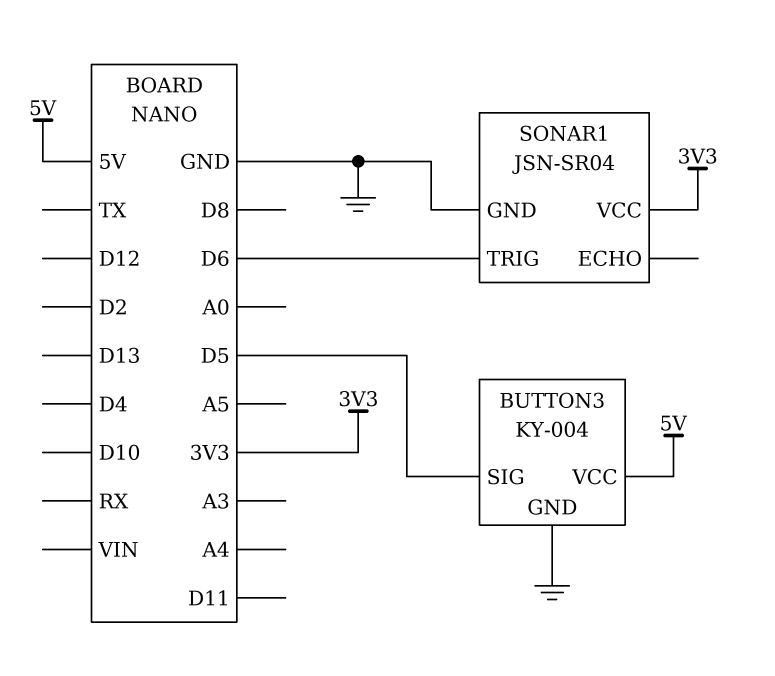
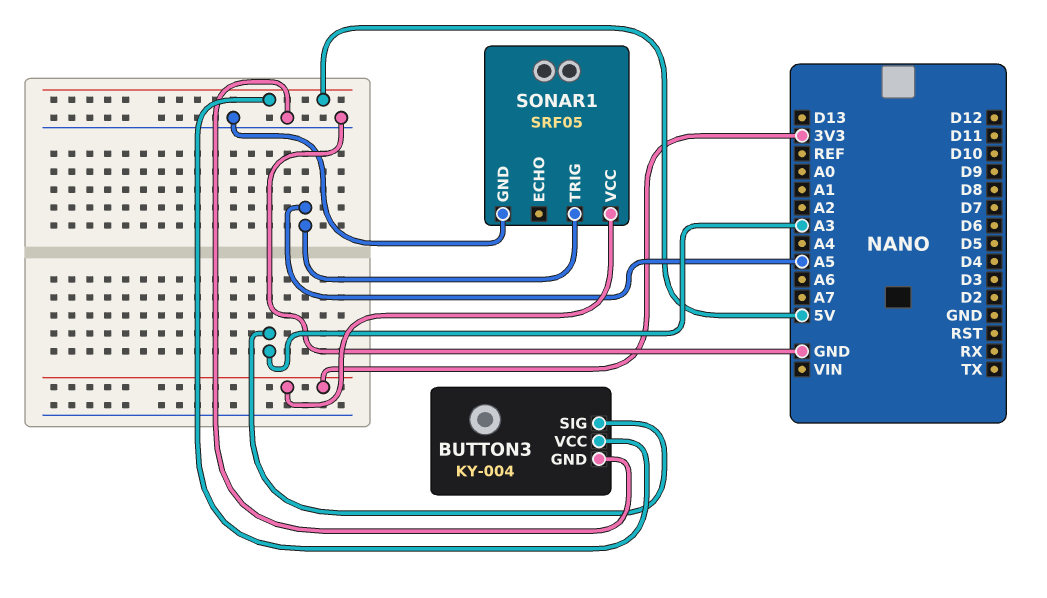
BUTTON3 pin SIG: D5 -> A3
SONAR1: JSN-SR04 -> SRF05
SONAR1 pin TRIG: D6 -> A5

